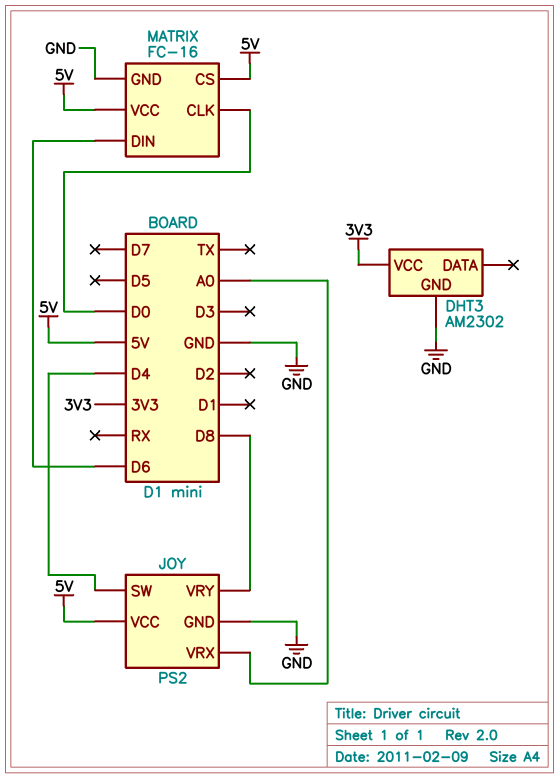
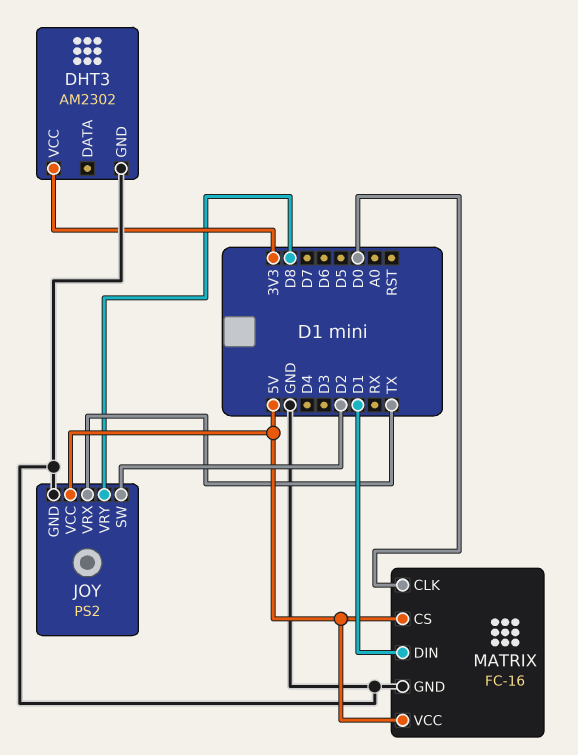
JOY pin SW: D4 -> D2
JOY pin VRX: A0 -> TX
MATRIX pin DIN: D6 -> D1

